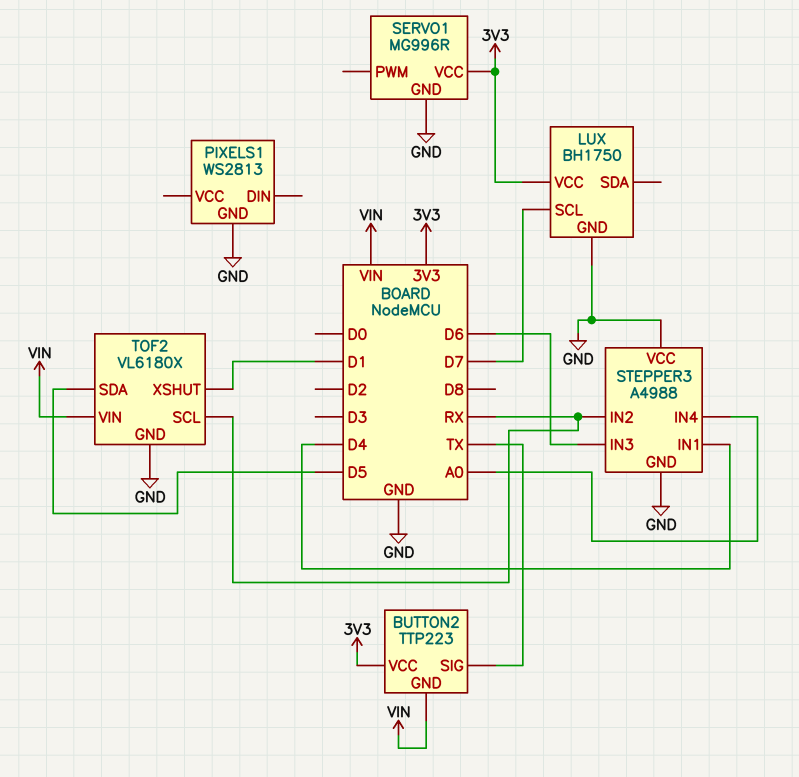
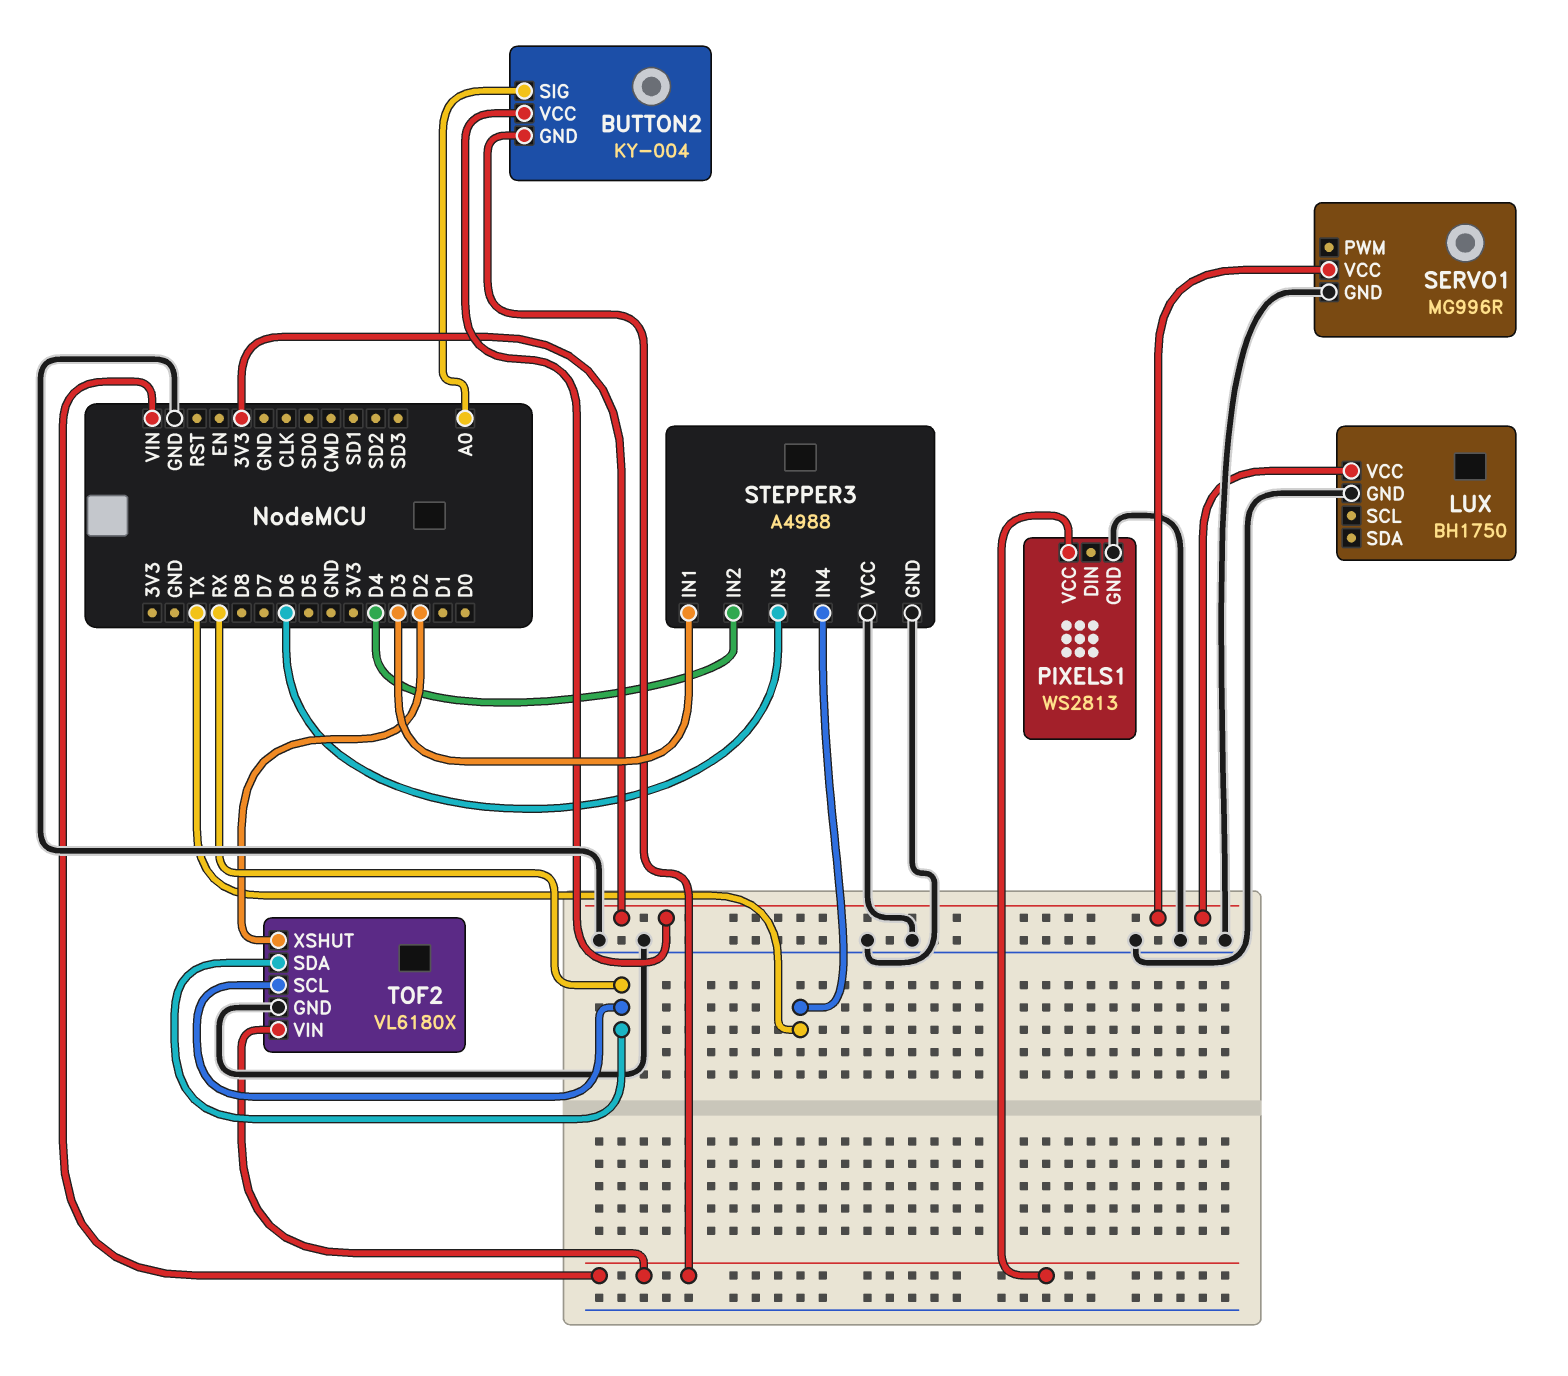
BUTTON2: TTP223 -> KY-004
BUTTON2 pin SIG: TX -> A0
LUX pin SCL: D7 -> none
PIXELS1 pin VCC: none -> VIN
STEPPER3 pin IN1: D4 -> D3
STEPPER3 pin IN2: RX -> D4
STEPPER3 pin IN4: A0 -> TX
TOF2 pin SDA: D5 -> RX
TOF2 pin XSHUT: D1 -> D2

